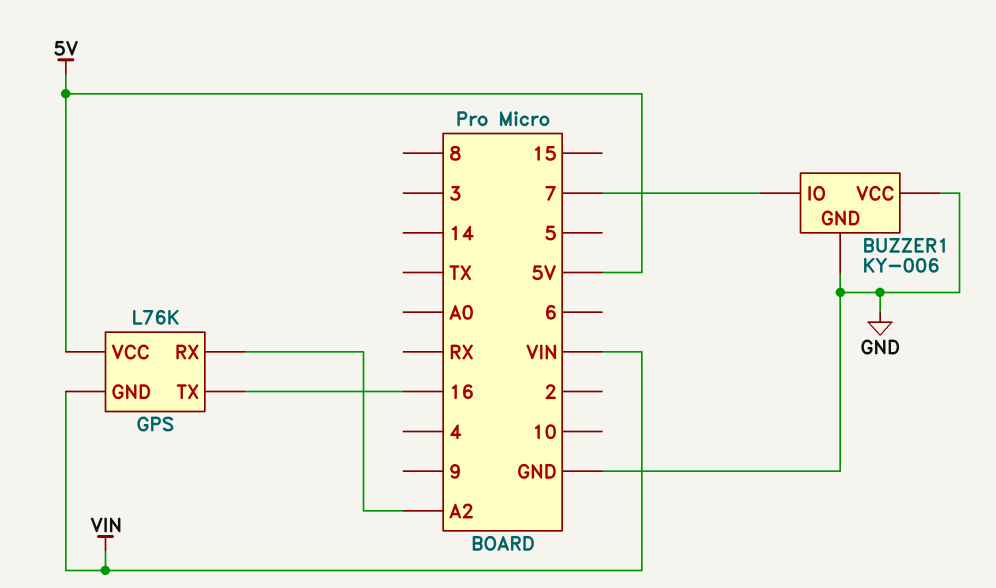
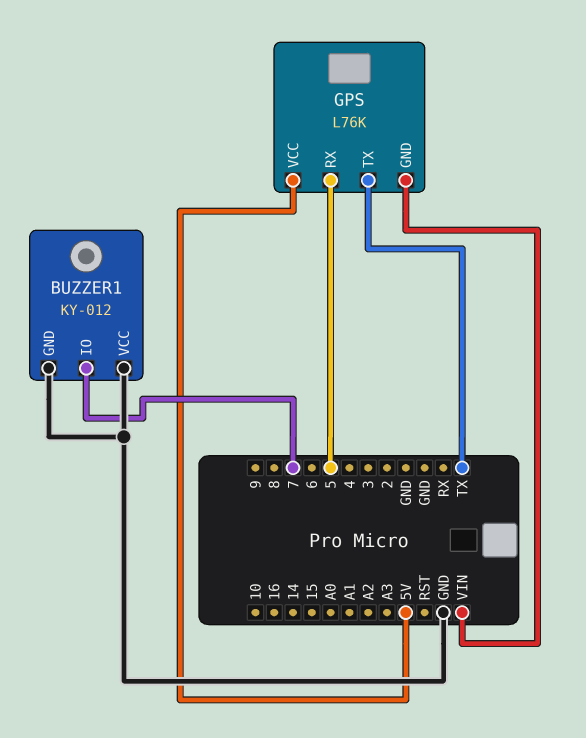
BUZZER1: KY-006 -> KY-012
GPS pin RX: A2 -> 5
GPS pin TX: 16 -> TX

